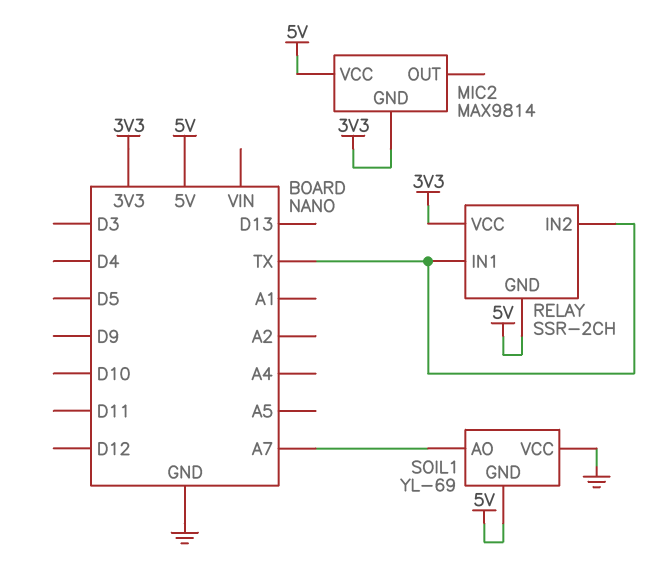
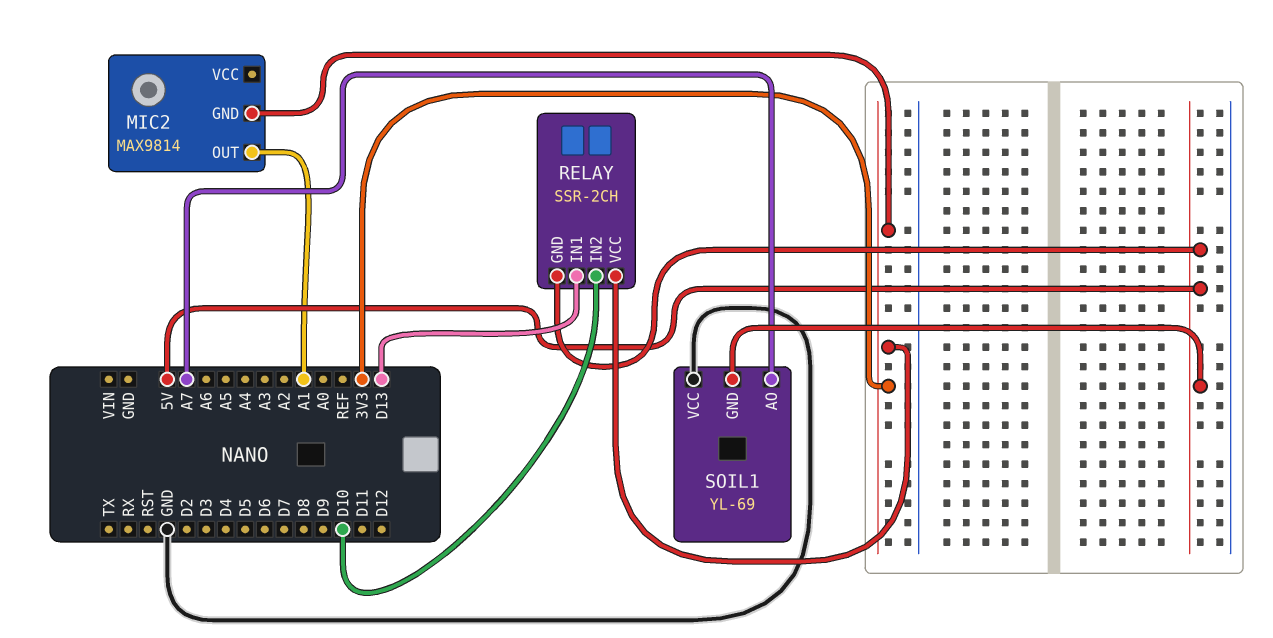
MIC2 pin OUT: none -> A1
MIC2 pin VCC: 5V -> none
RELAY pin IN1: TX -> D13
RELAY pin IN2: TX -> D10

